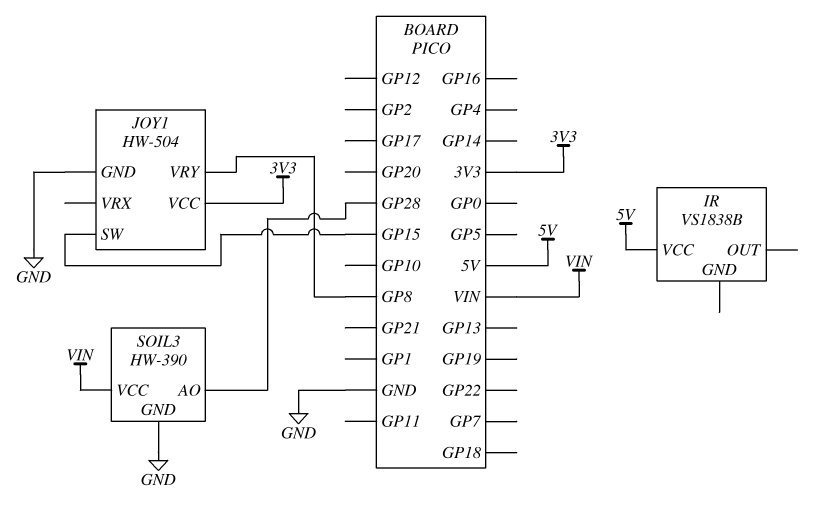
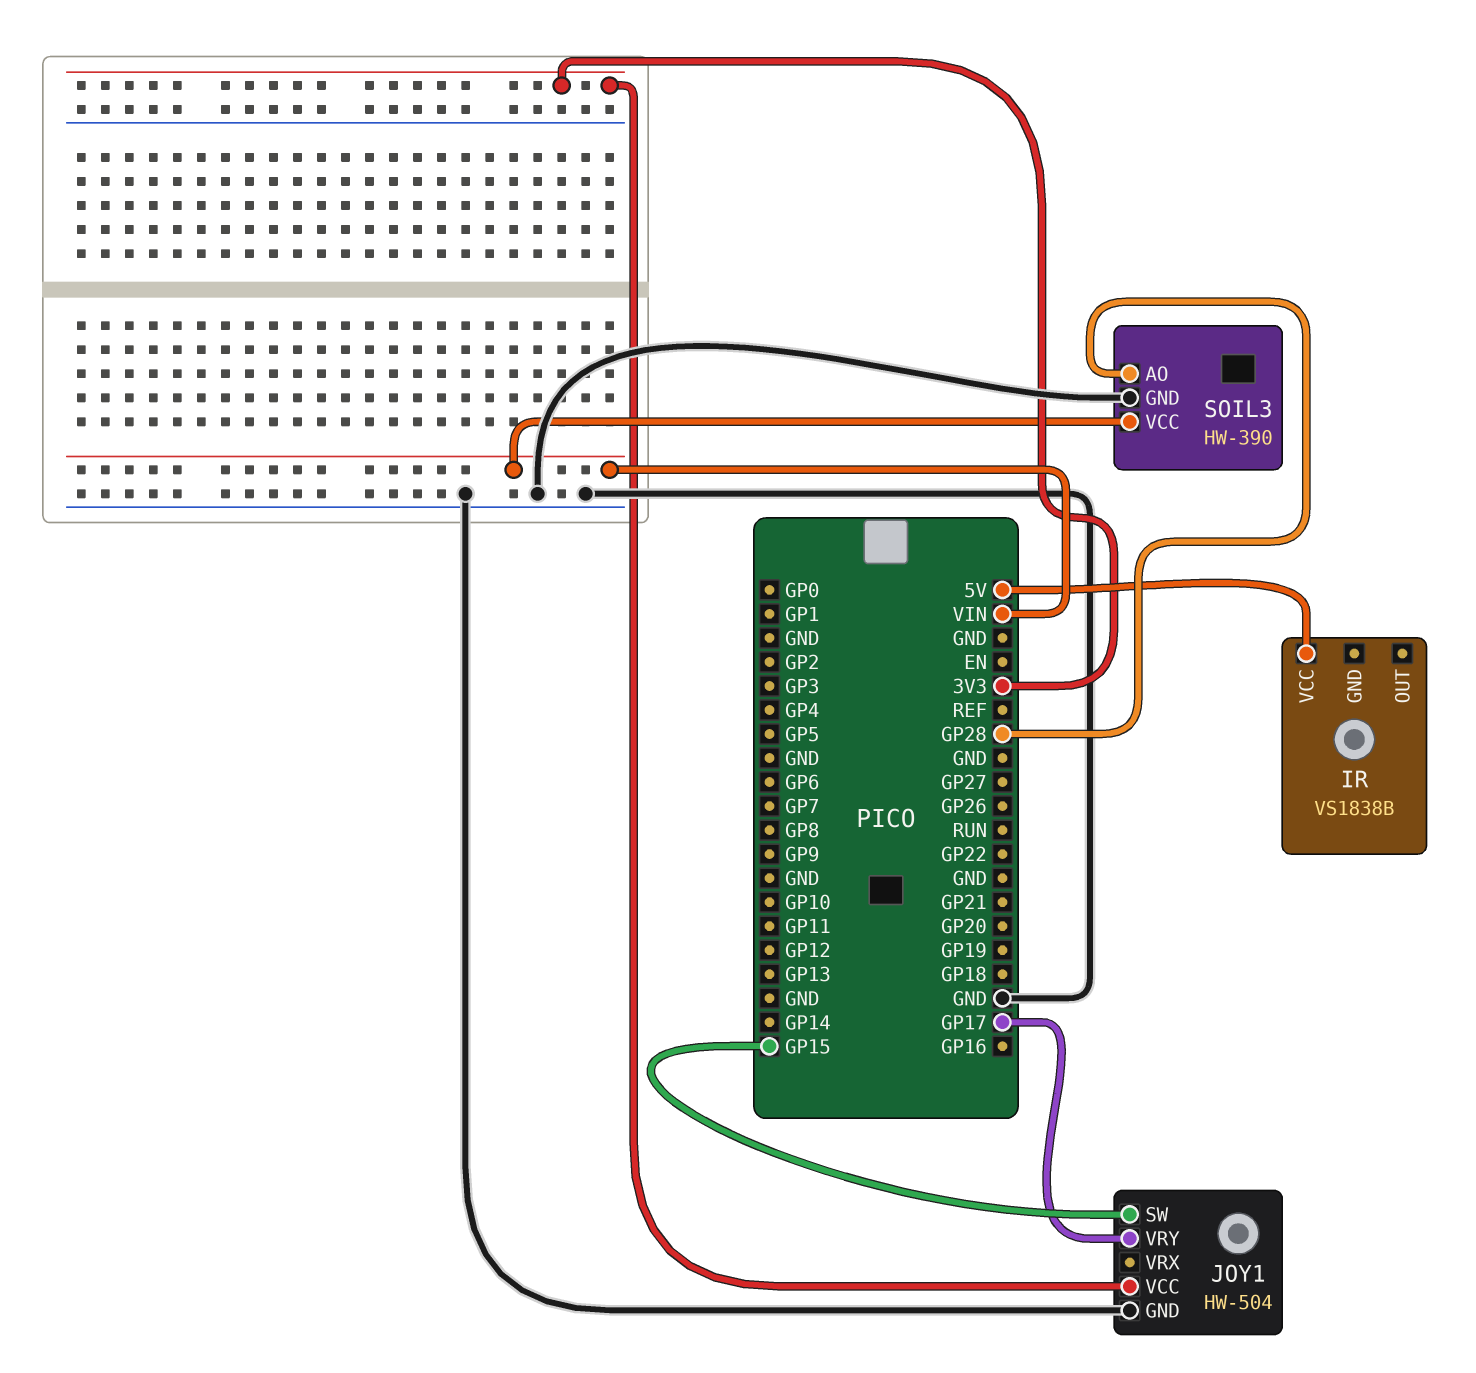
JOY1 pin VRY: GP8 -> GP17

